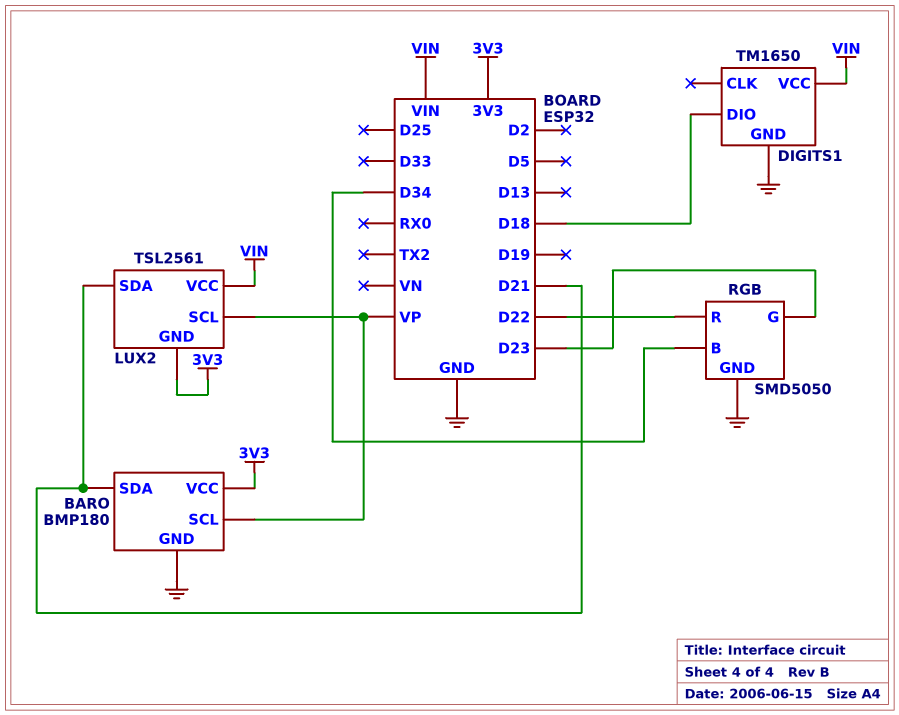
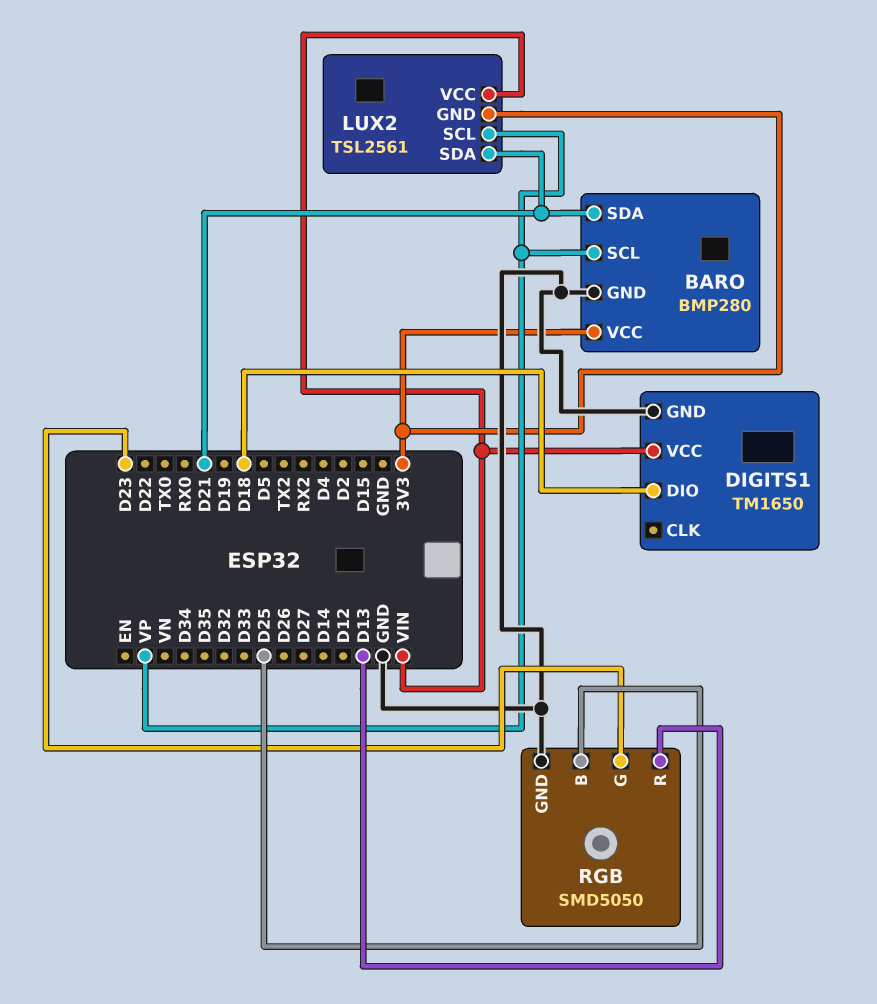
BARO: BMP180 -> BMP280
RGB pin B: D34 -> D25
RGB pin R: D22 -> D13

